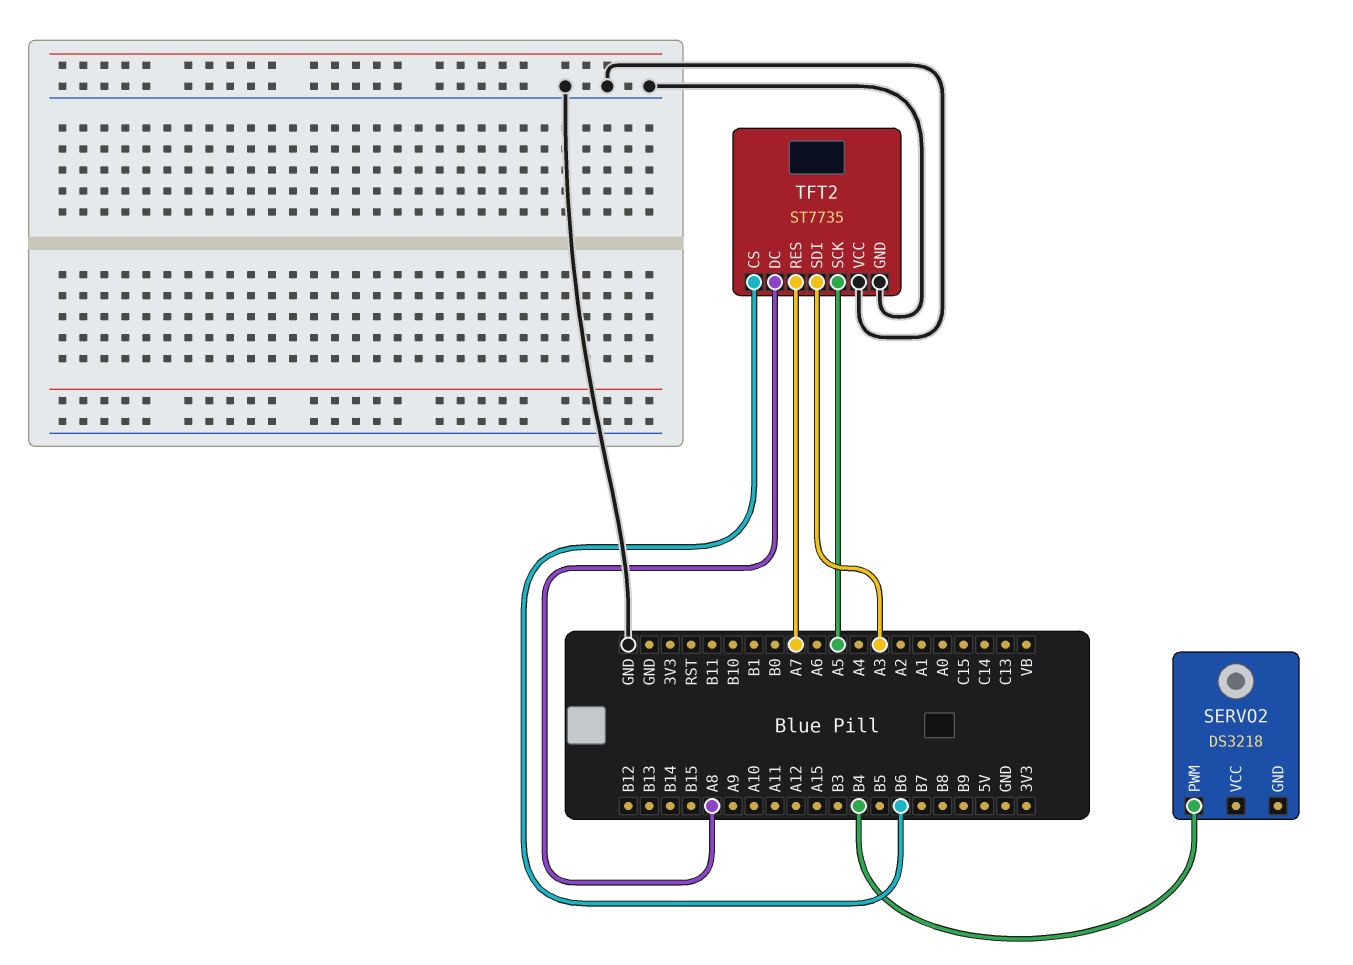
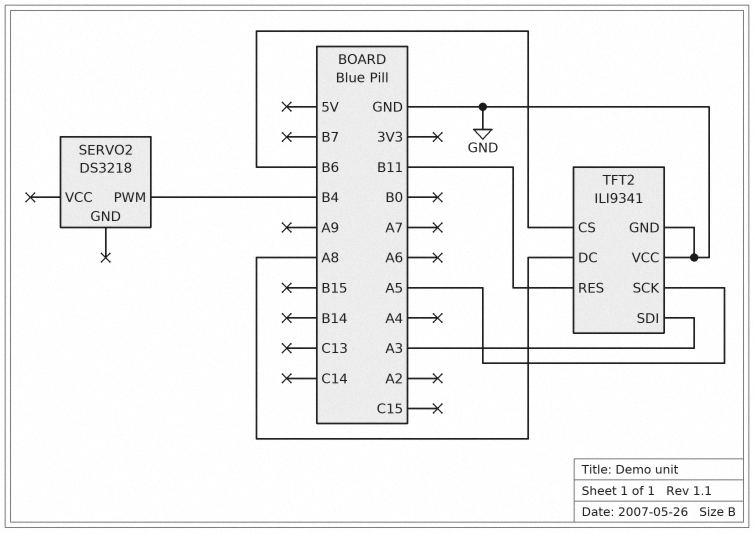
TFT2: ST7735 -> ILI9341
TFT2 pin RES: A7 -> B11

